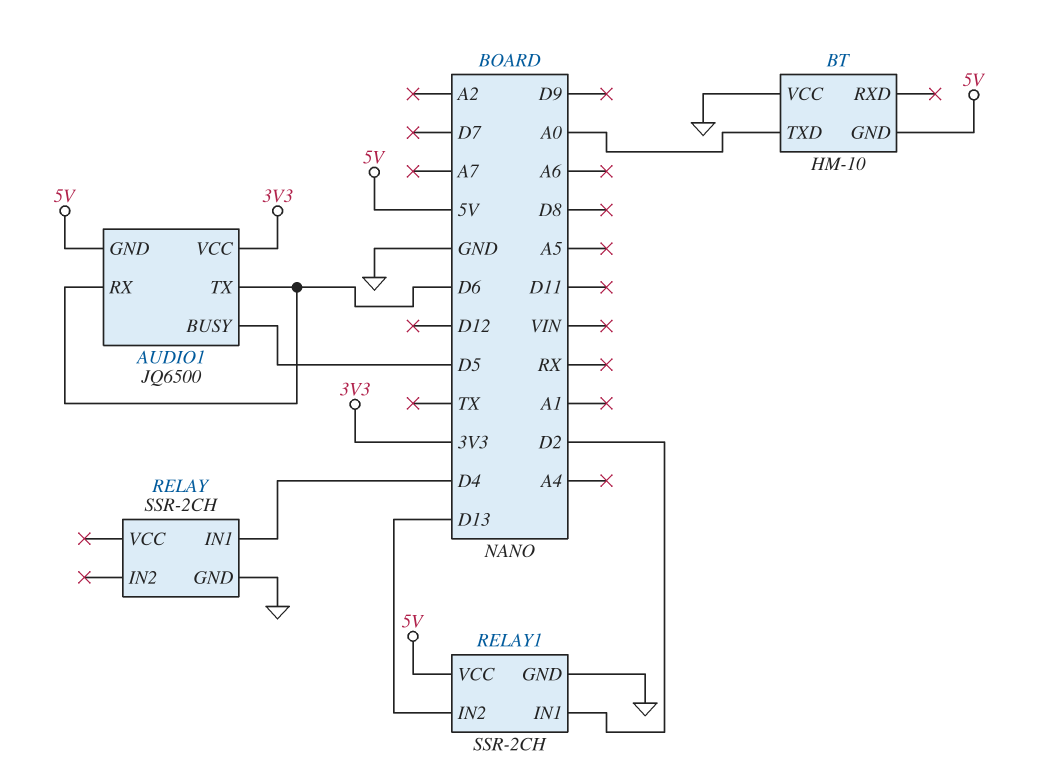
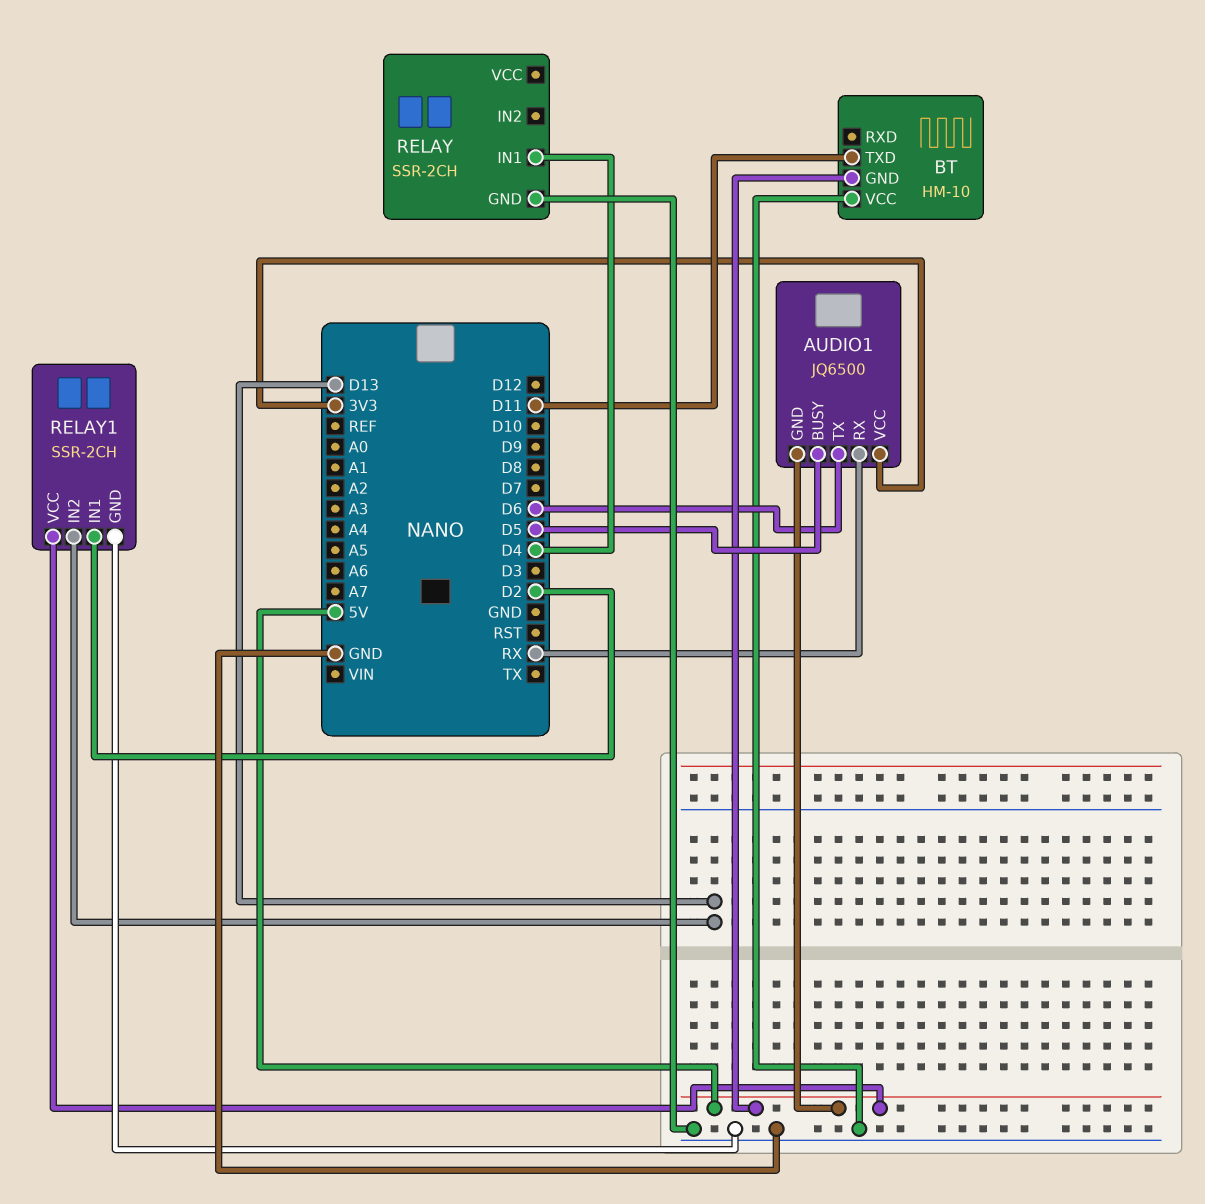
AUDIO1 pin RX: D6 -> RX
BT pin TXD: A0 -> D11

